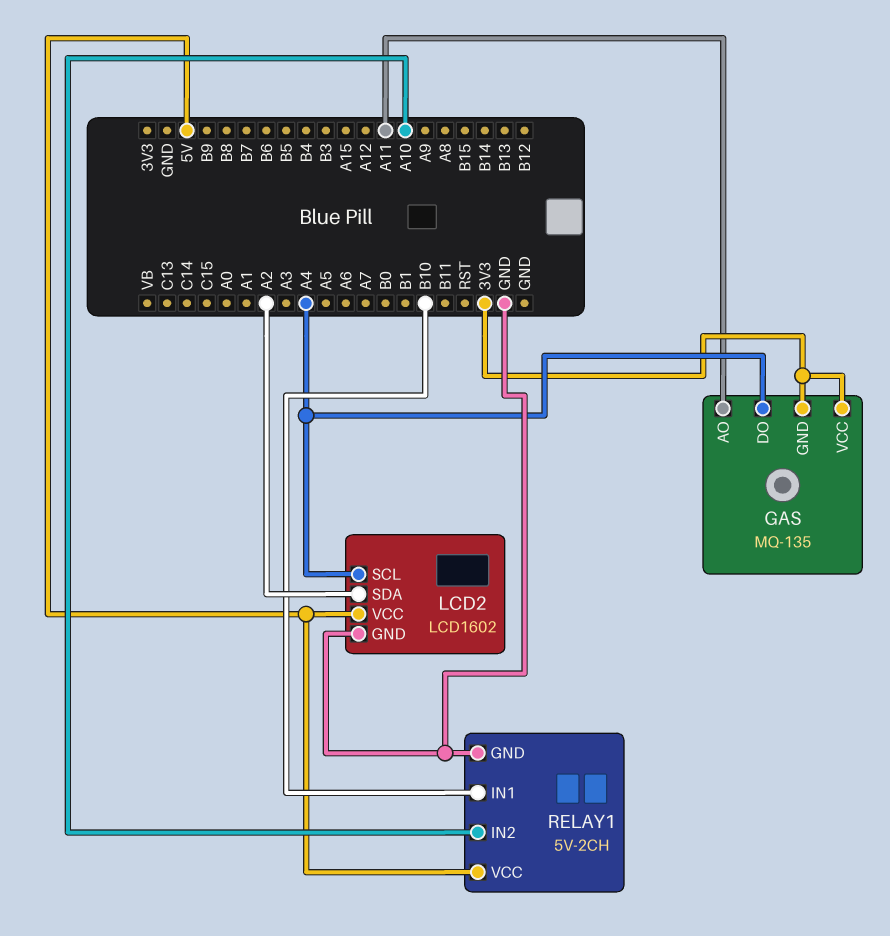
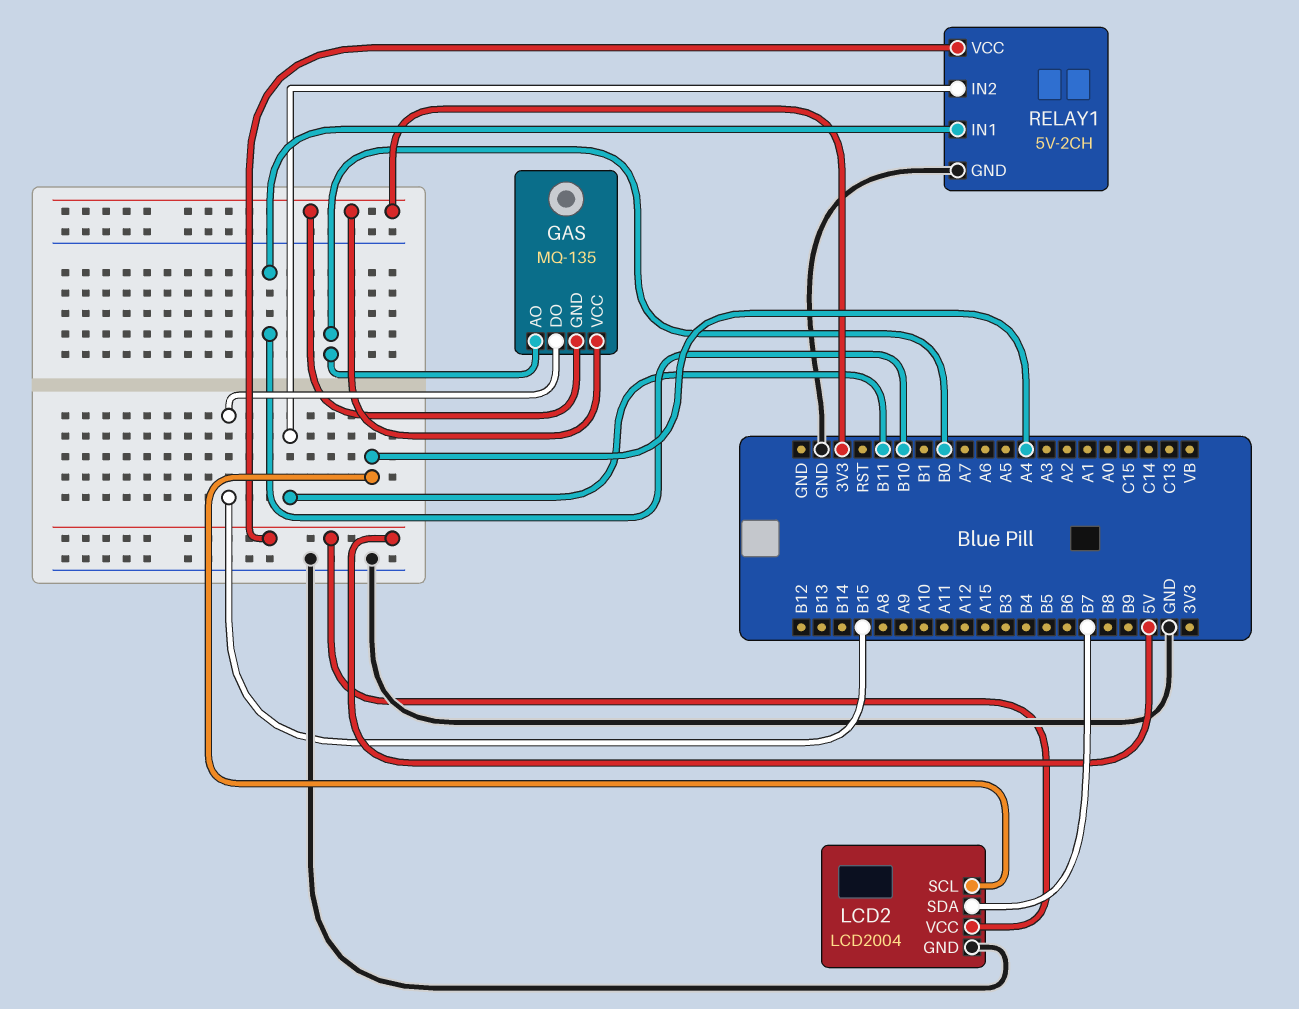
GAS pin AO: A11 -> B0
GAS pin DO: A4 -> B15
LCD2: LCD1602 -> LCD2004
LCD2 pin SDA: A2 -> B7
RELAY1 pin IN2: A10 -> B11

